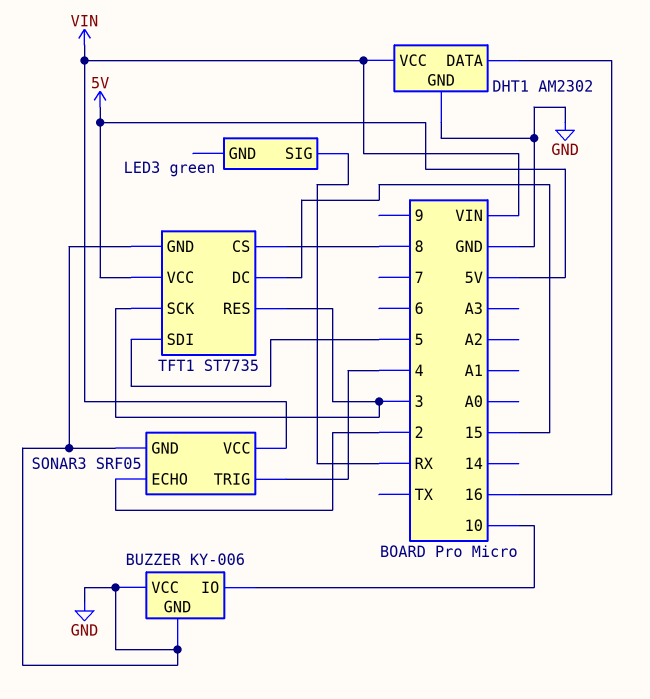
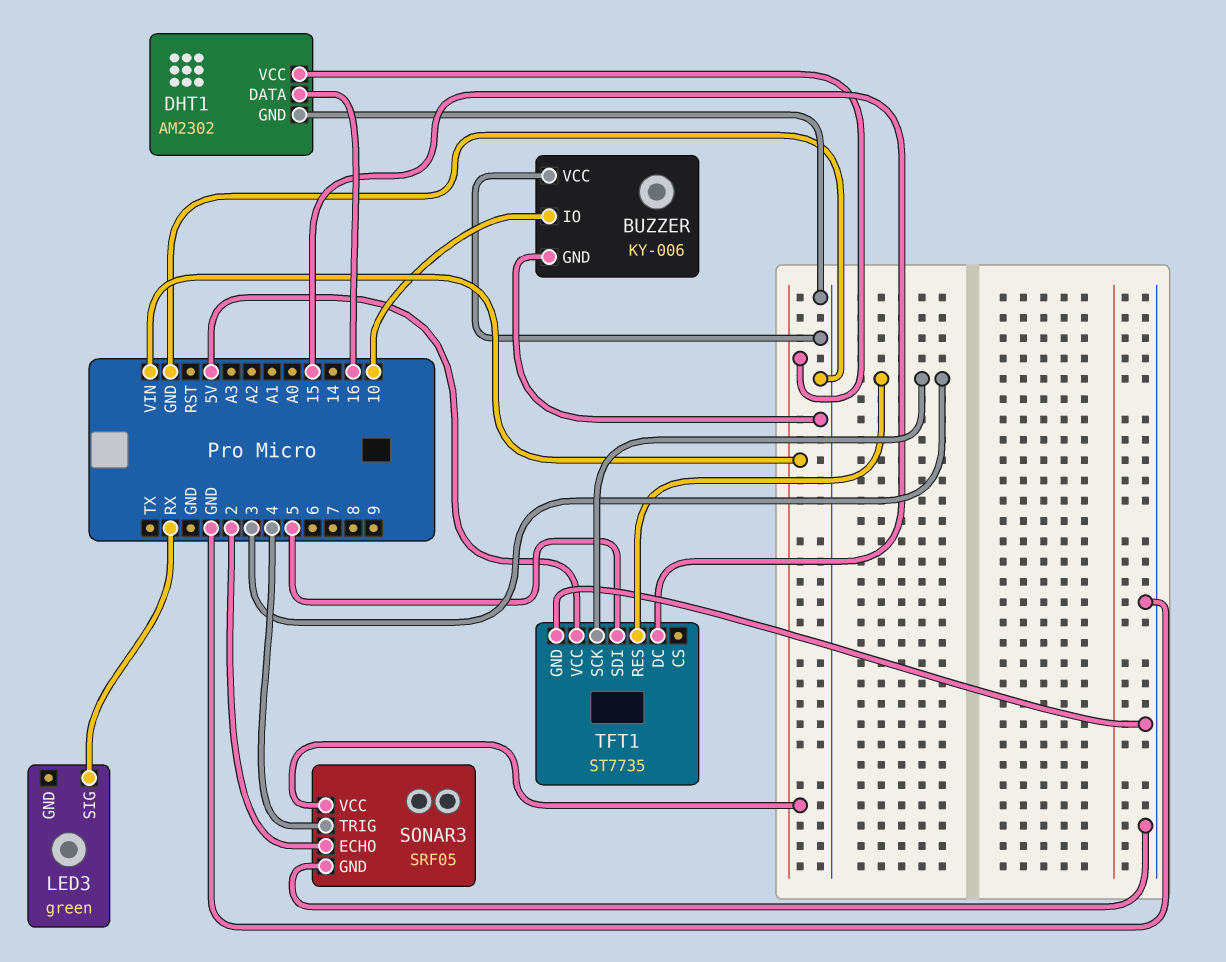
TFT1 pin CS: 8 -> none

